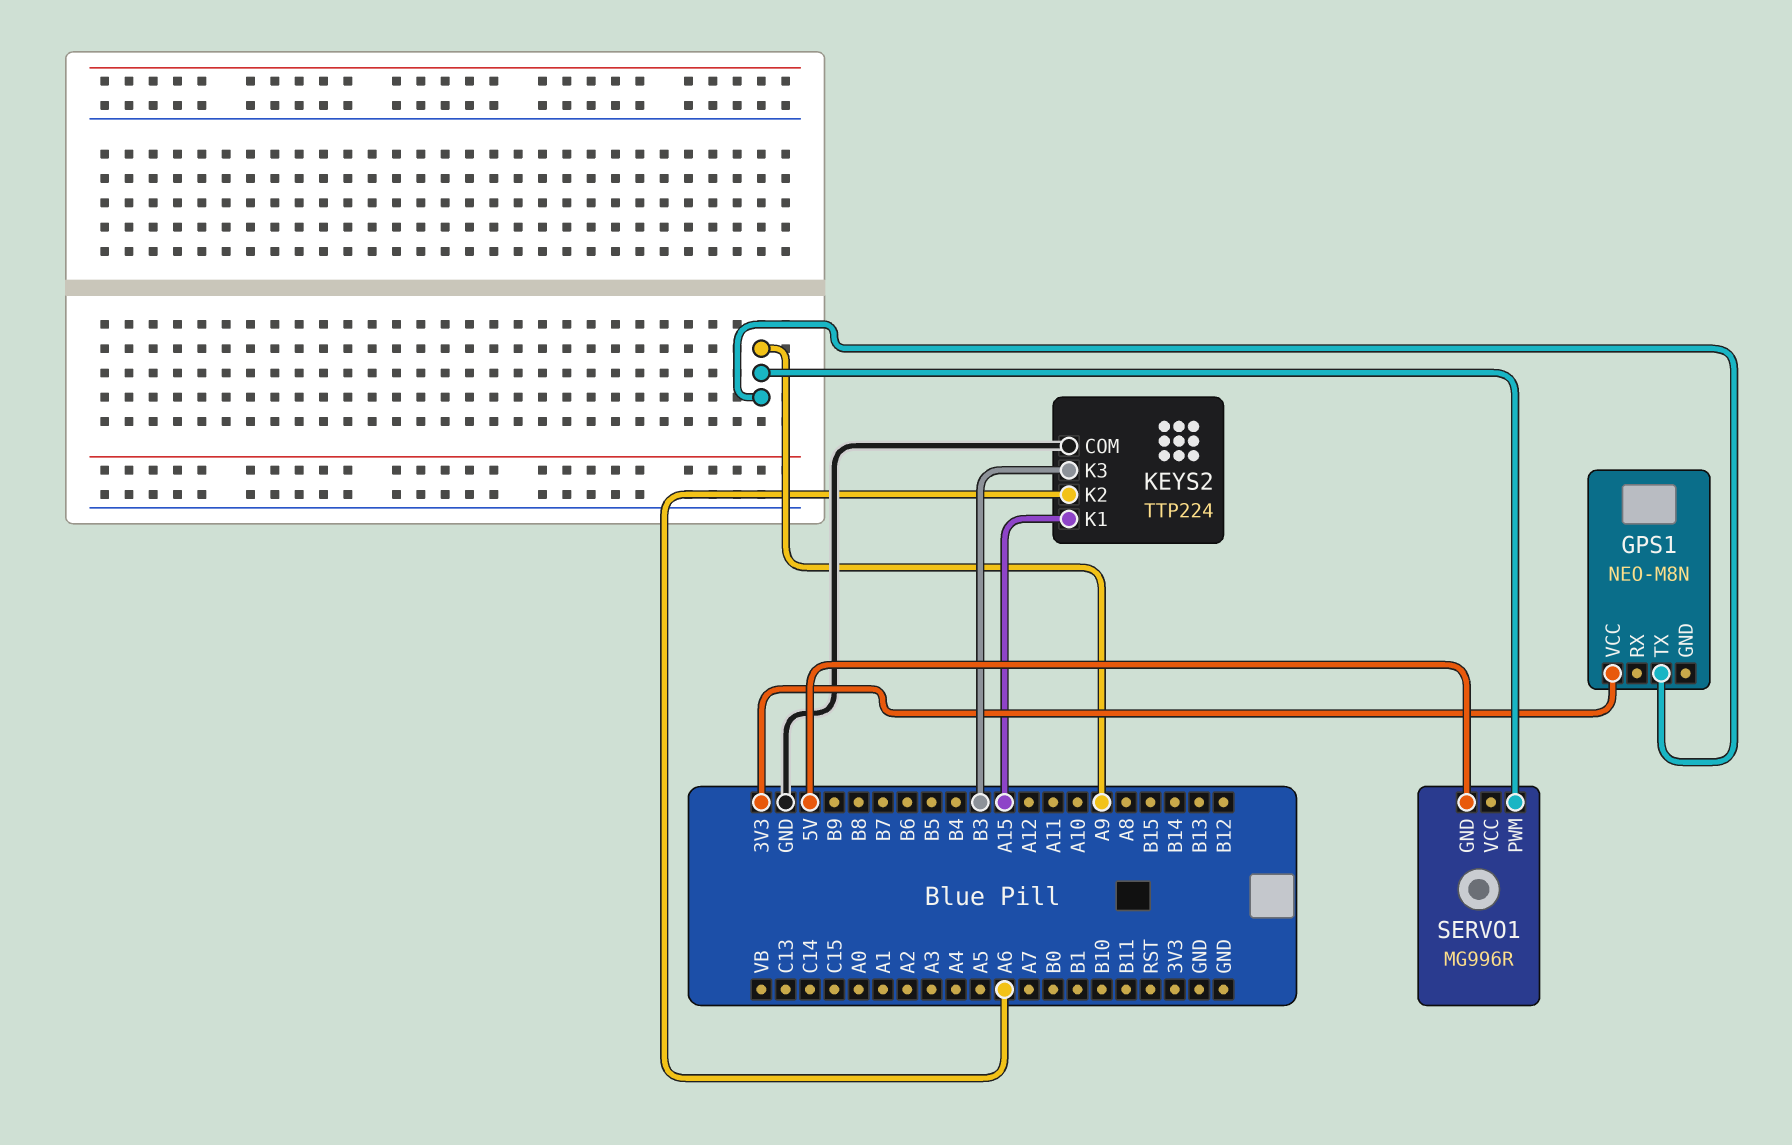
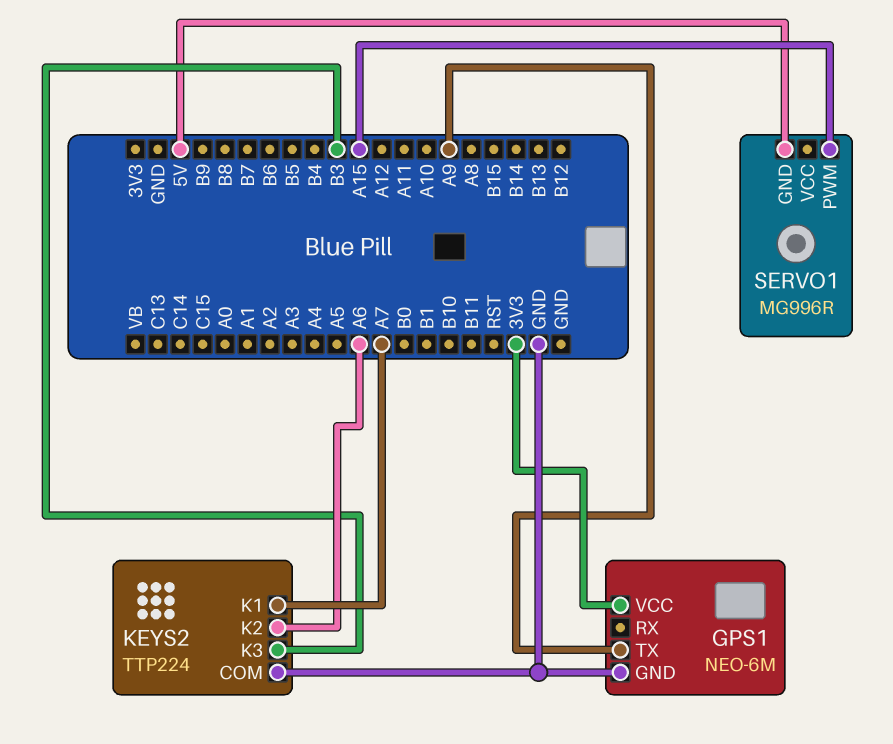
GPS1: NEO-M8N -> NEO-6M
GPS1 pin GND: none -> GND
KEYS2 pin K1: A15 -> A7
SERVO1 pin PWM: A9 -> A15

